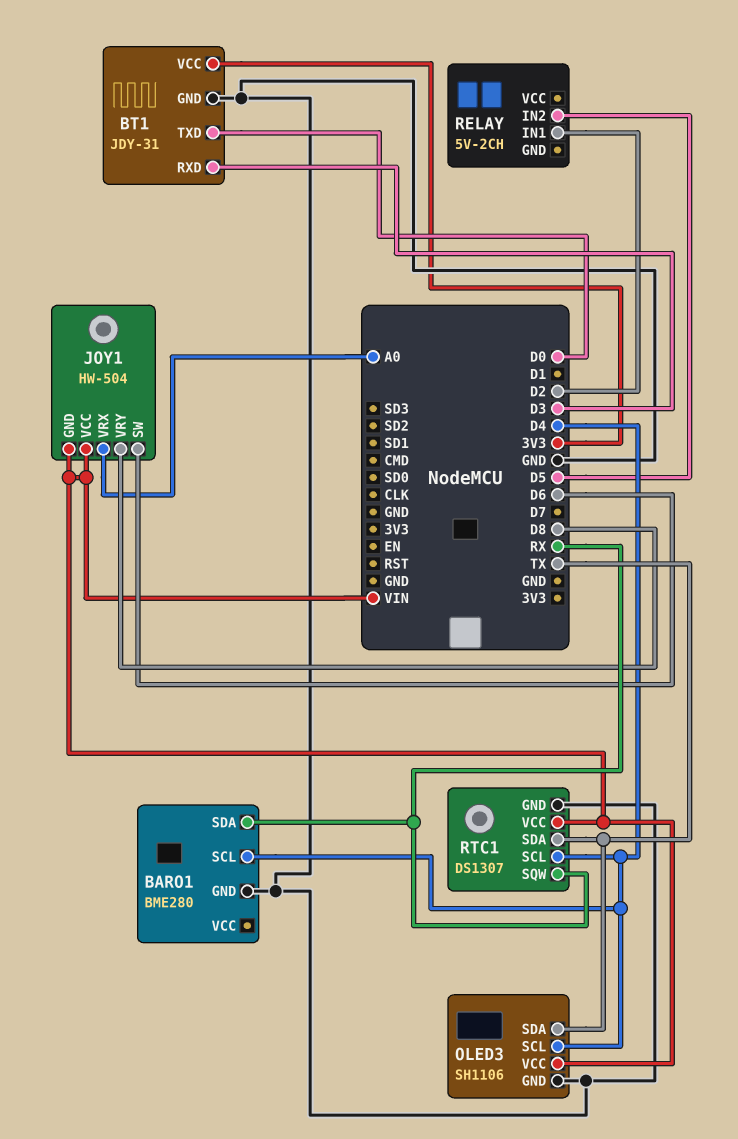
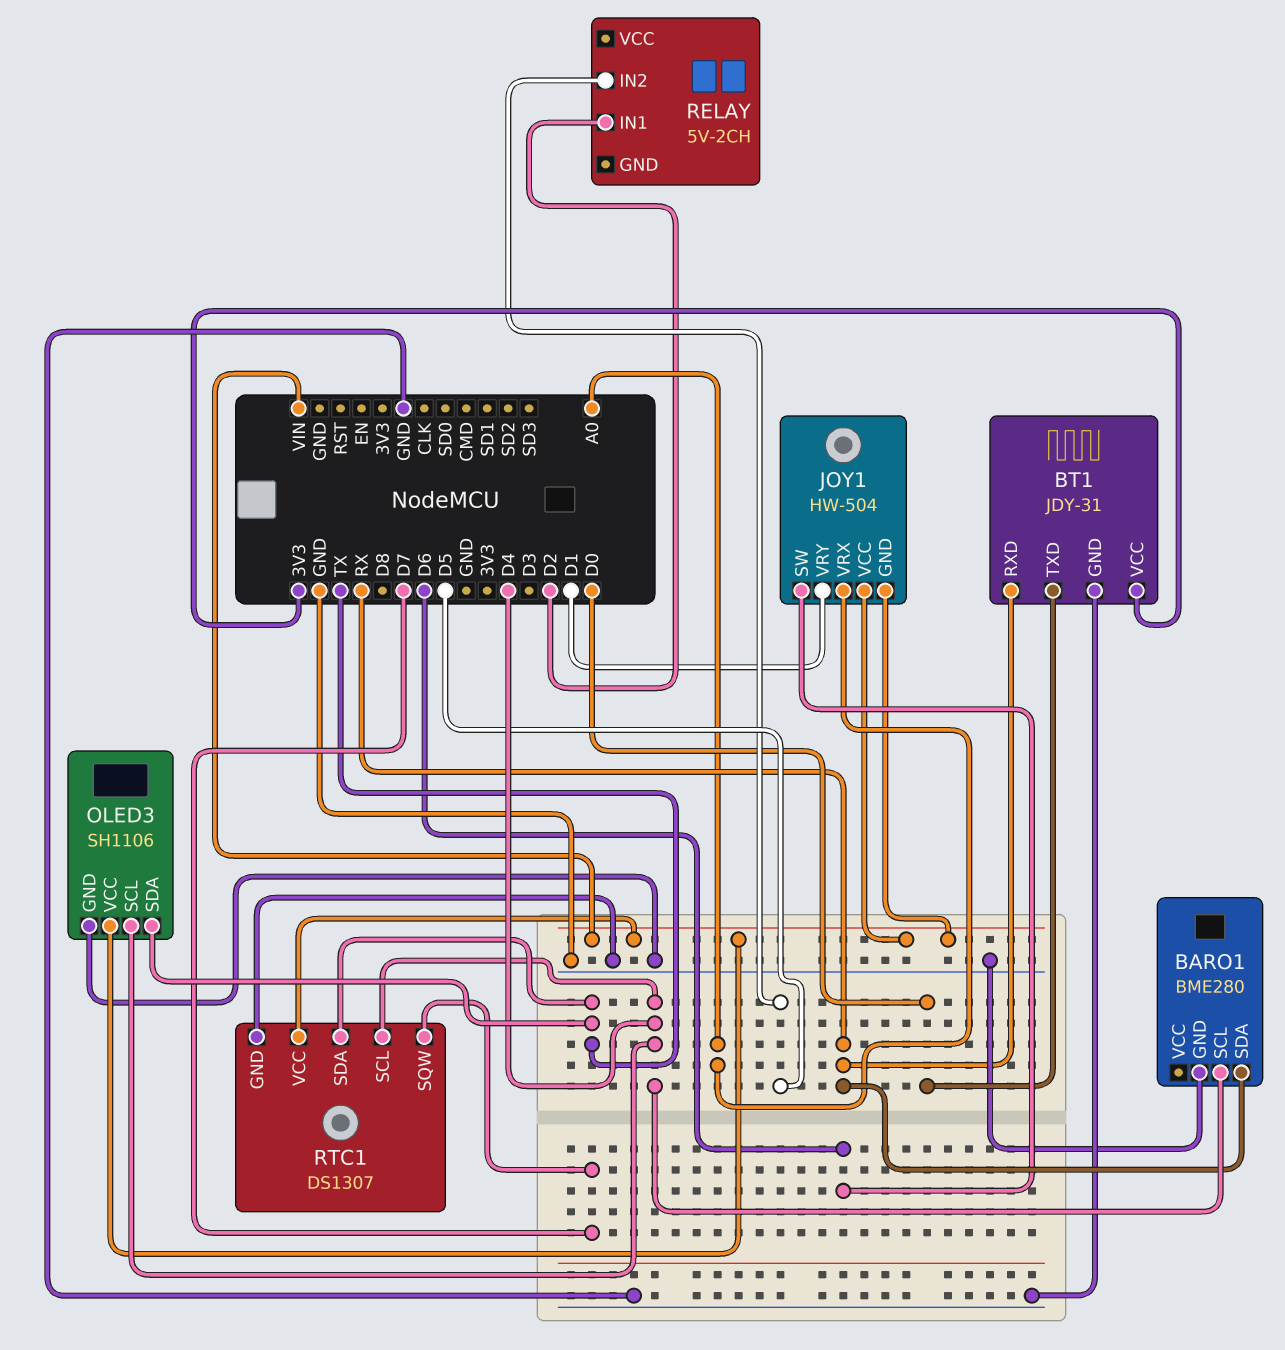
BT1 pin RXD: D3 -> RX
JOY1 pin VRY: D8 -> D1
RTC1 pin SQW: RX -> D7

